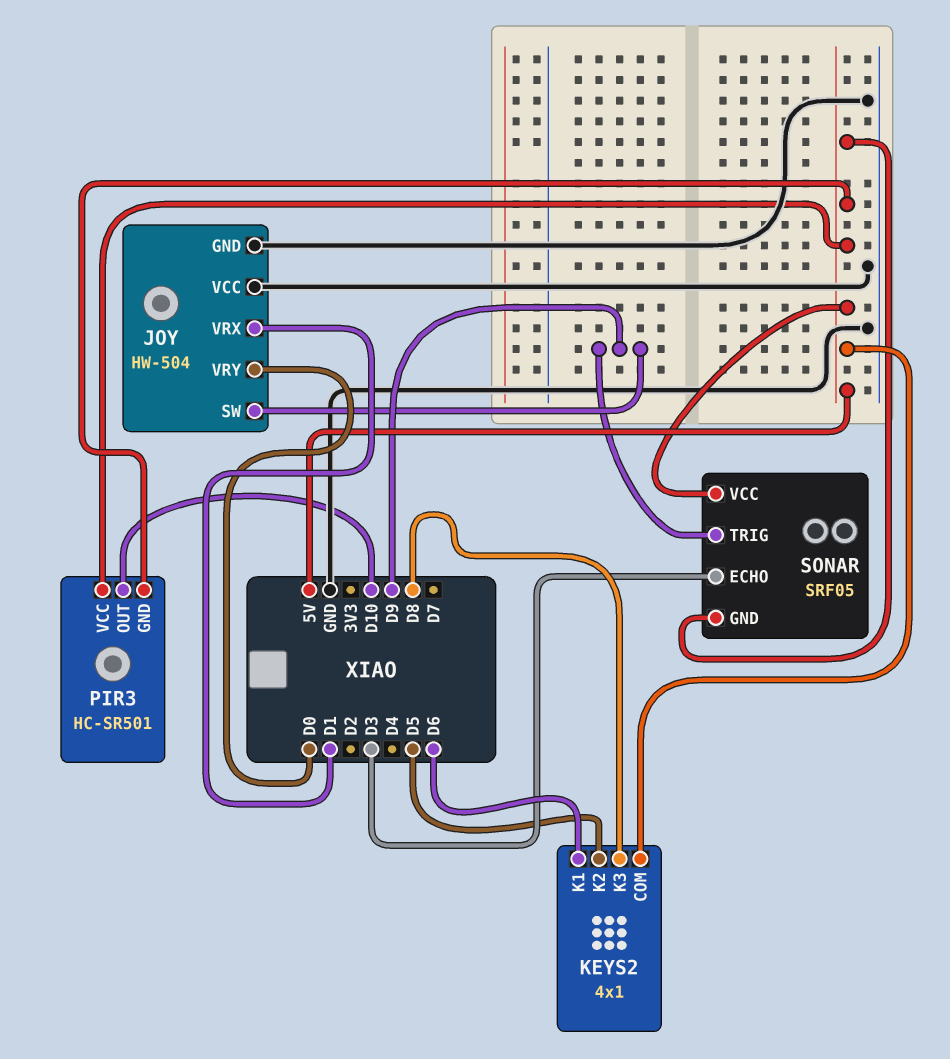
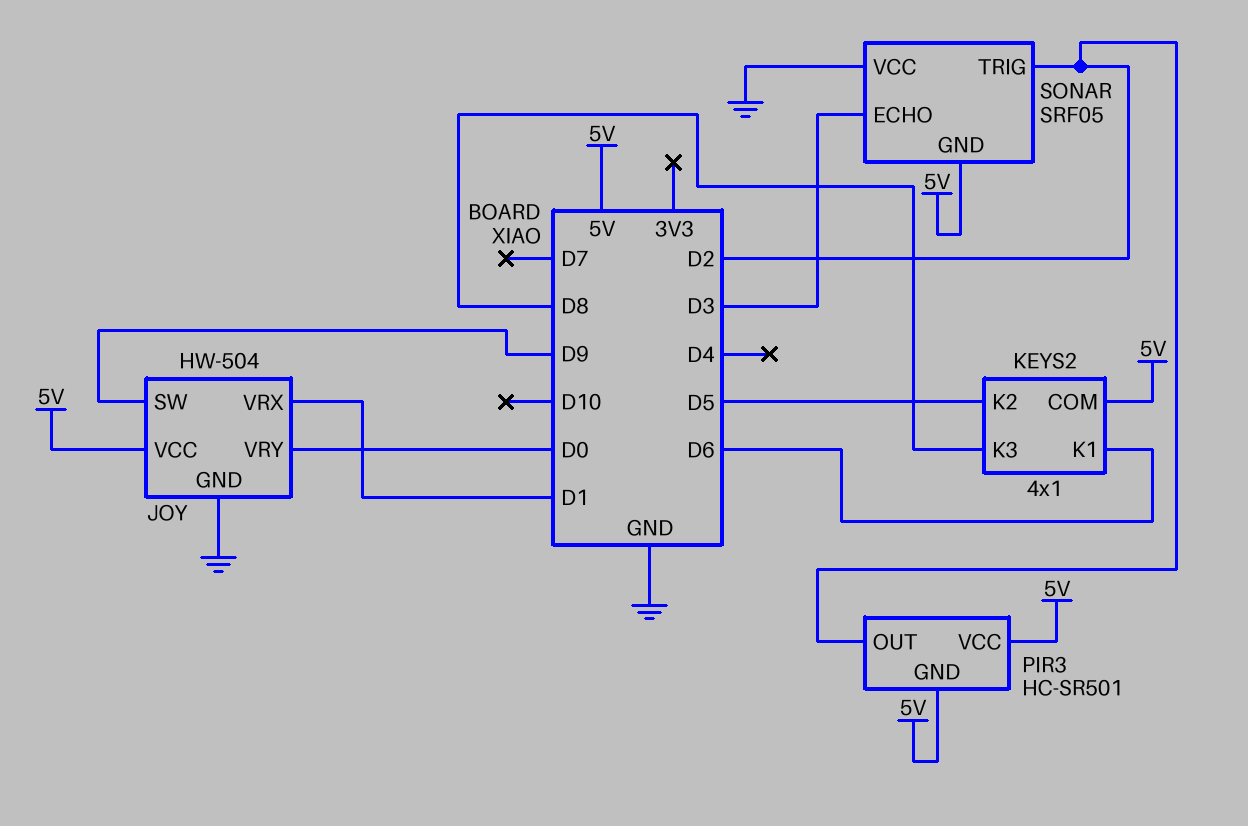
JOY pin VCC: GND -> 5V
PIR3 pin OUT: D10 -> D2
SONAR pin TRIG: D9 -> D2
SONAR pin VCC: 5V -> GND

